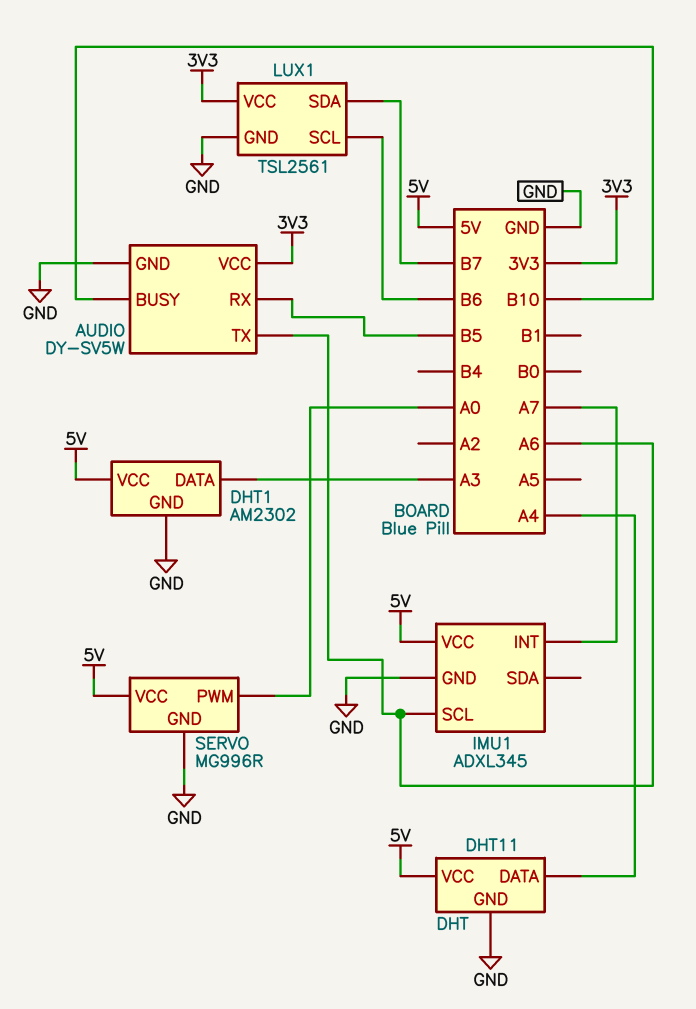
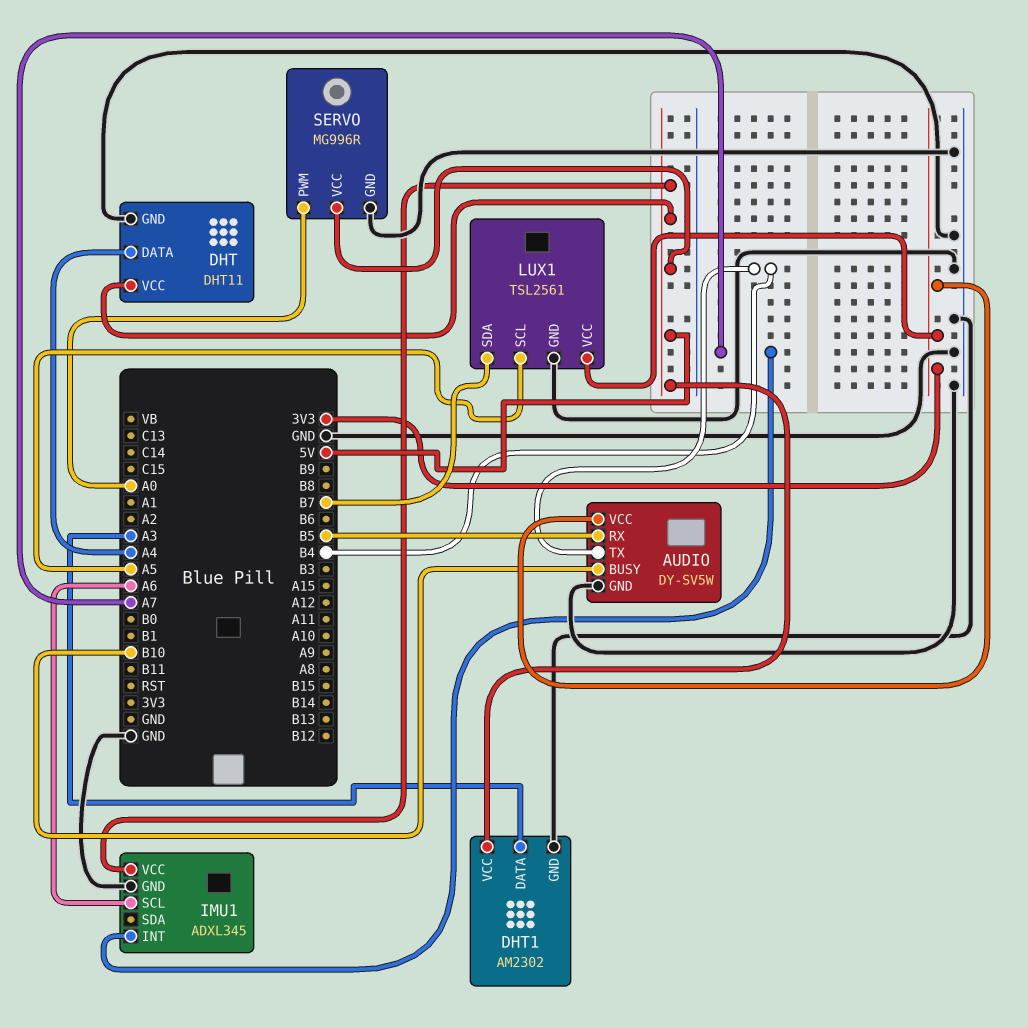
AUDIO pin TX: A6 -> B4
LUX1 pin SCL: B6 -> A5

